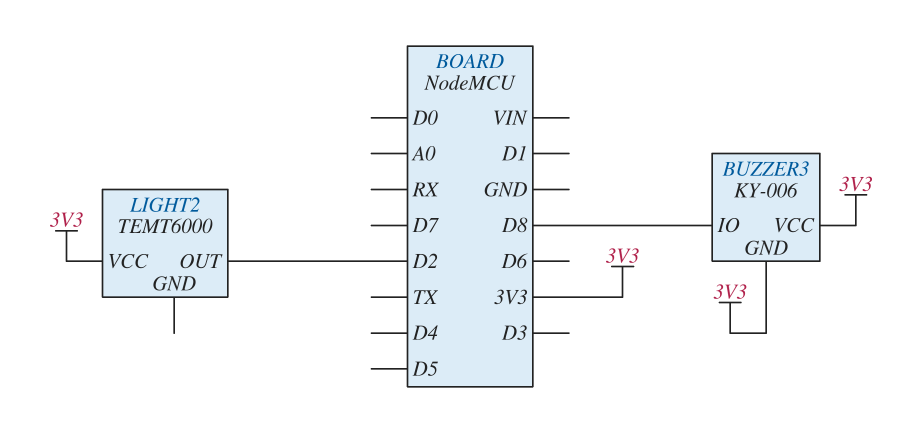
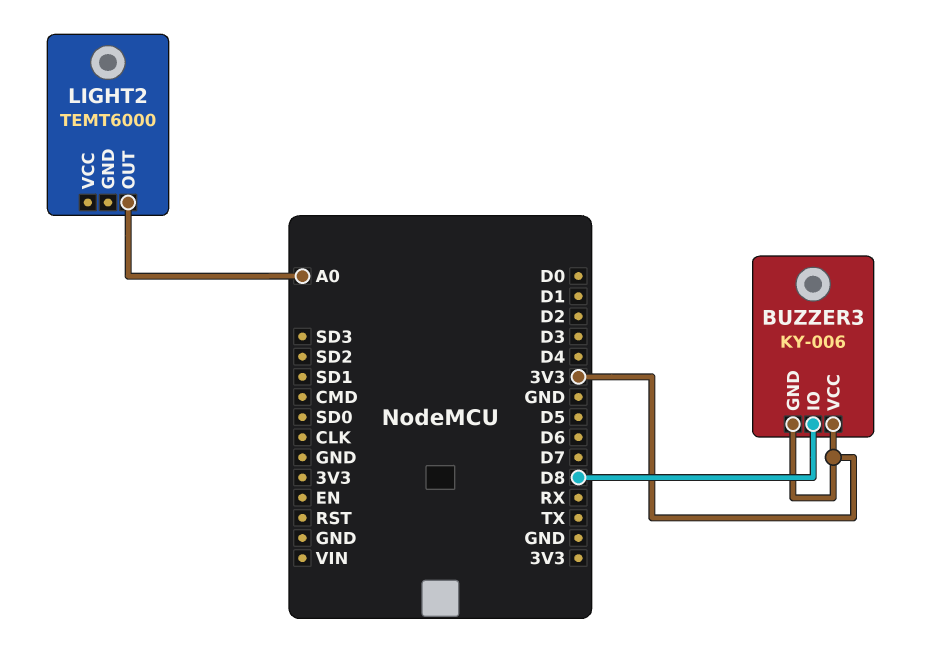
LIGHT2 pin OUT: D2 -> A0
LIGHT2 pin VCC: 3V3 -> none

